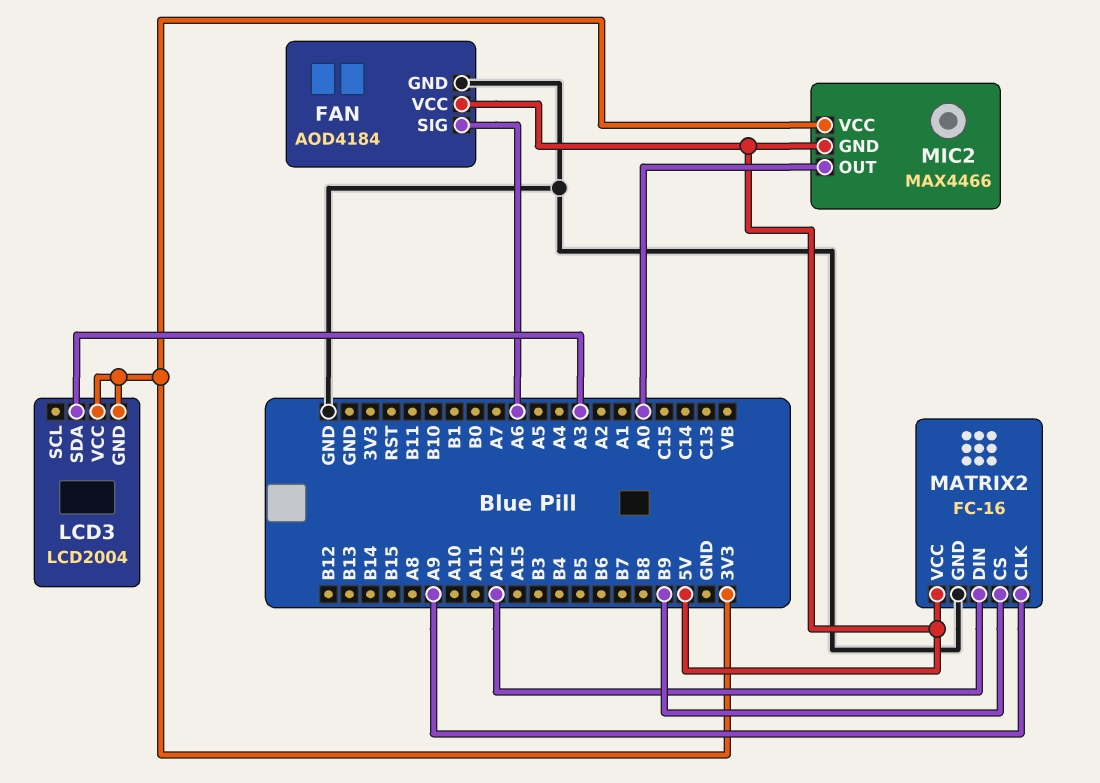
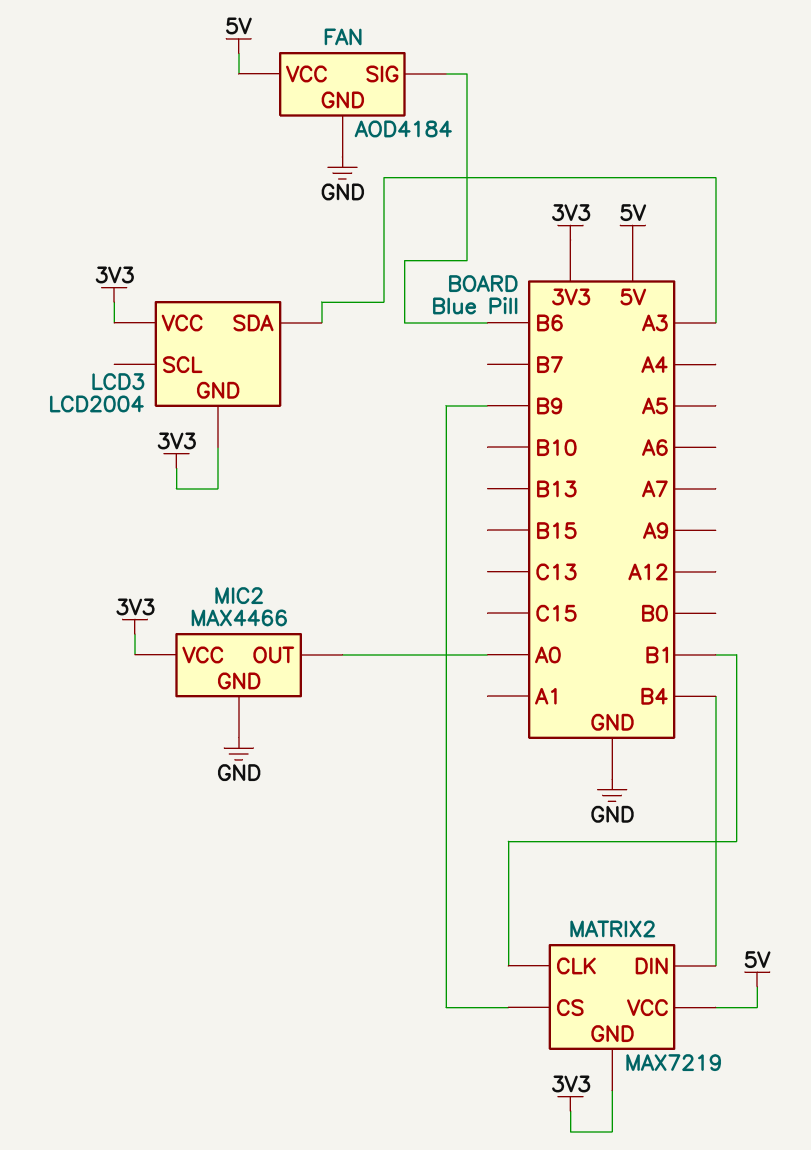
FAN pin SIG: A6 -> B6
MATRIX2: FC-16 -> MAX7219
MATRIX2 pin CLK: A9 -> B1
MATRIX2 pin DIN: A12 -> B4
MATRIX2 pin GND: GND -> 3V3
MIC2 pin GND: 5V -> GND

